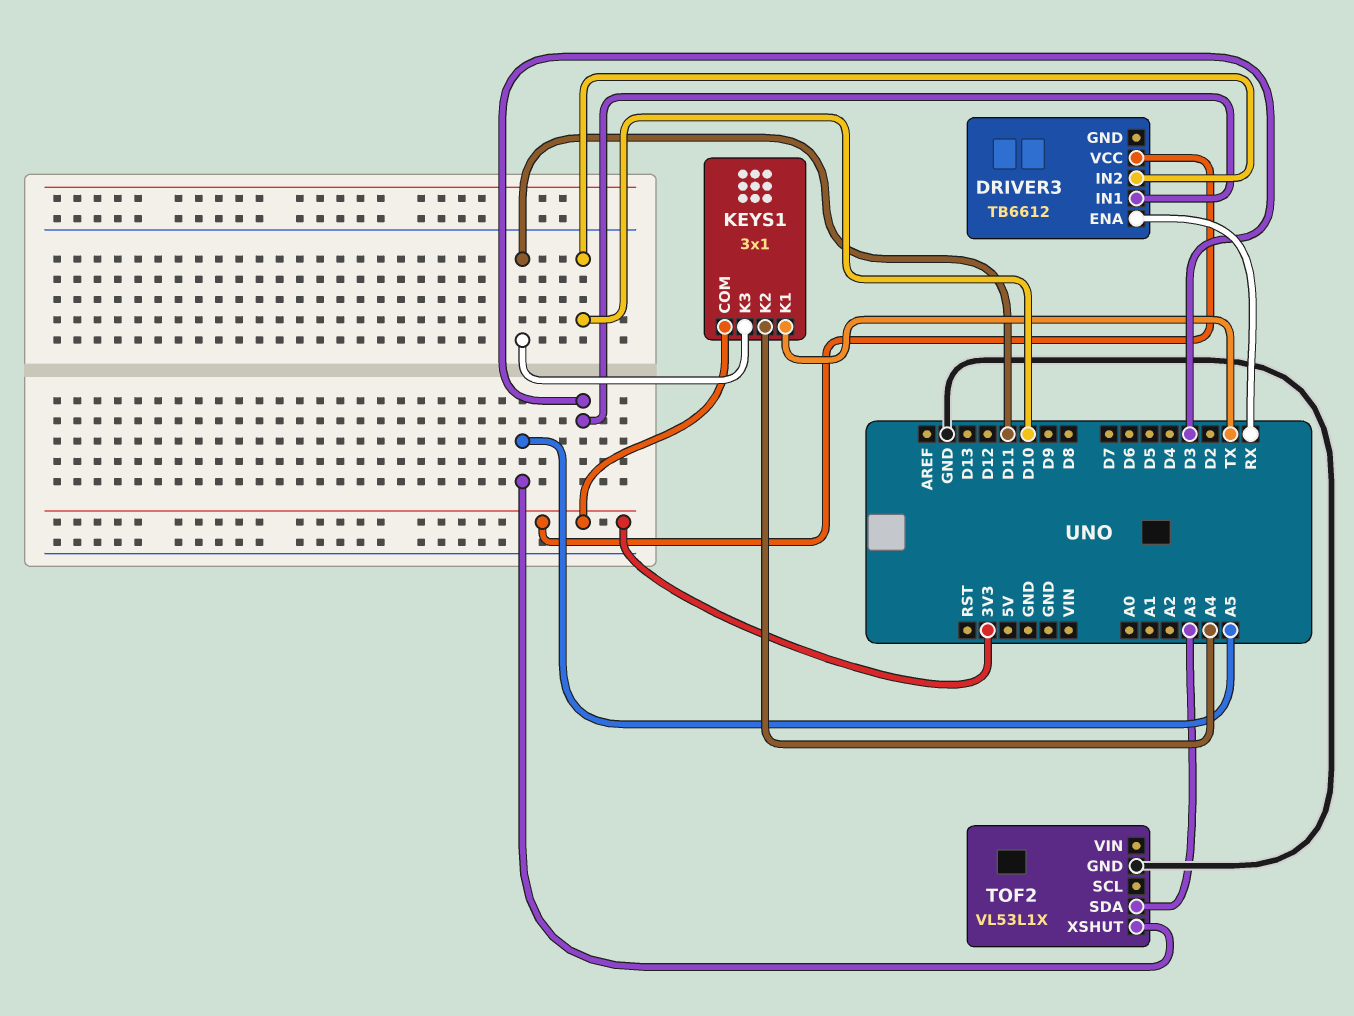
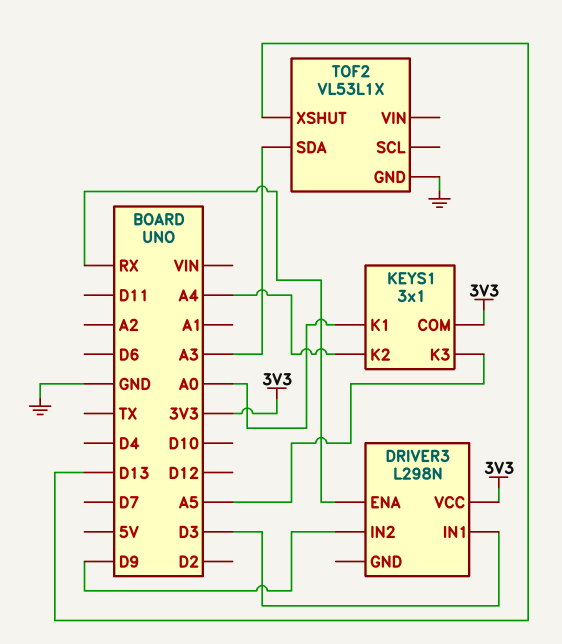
DRIVER3: TB6612 -> L298N
DRIVER3 pin IN2: D10 -> D9
KEYS1 pin K1: TX -> A0
KEYS1 pin K3: D11 -> A5
TOF2 pin XSHUT: A5 -> D13

